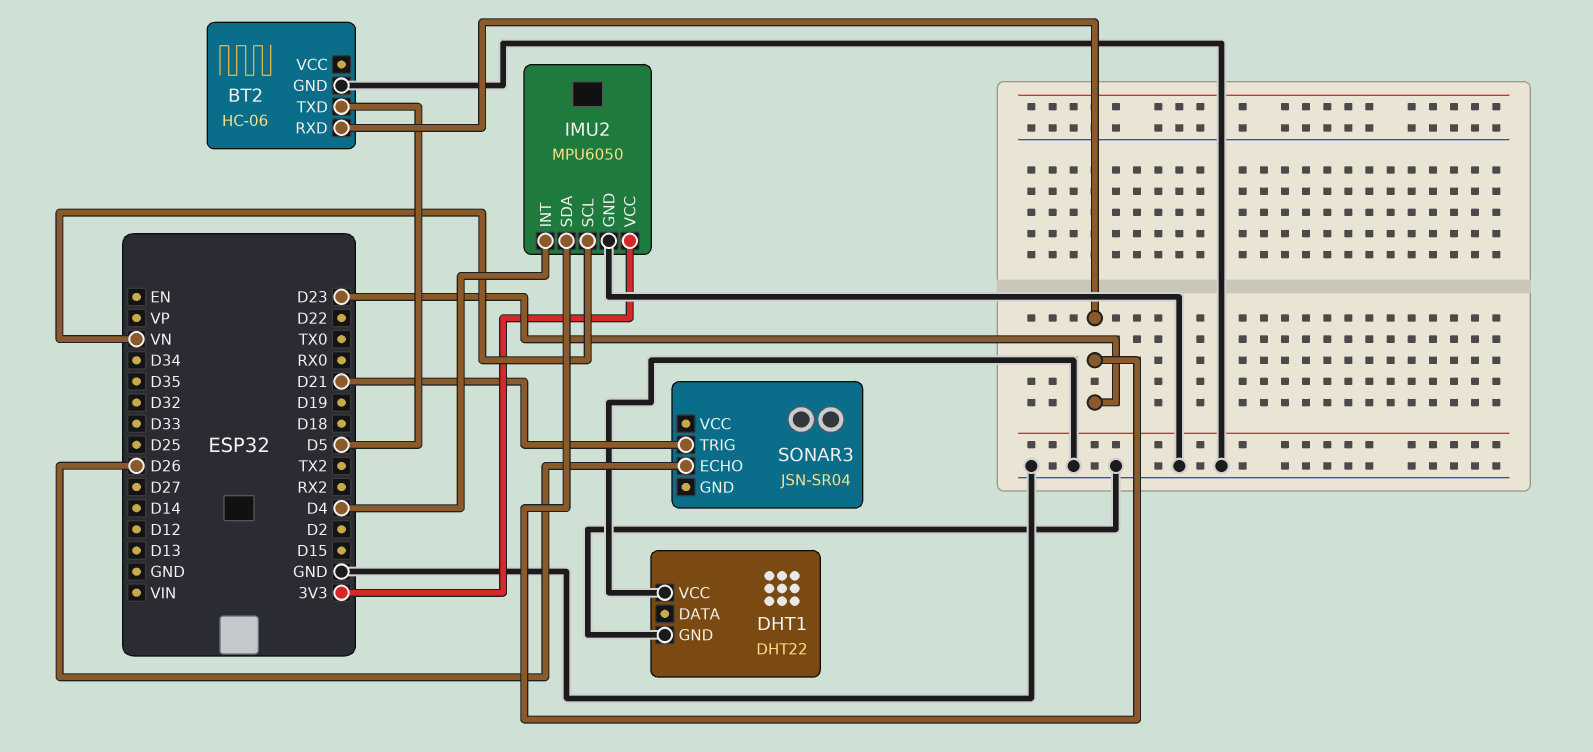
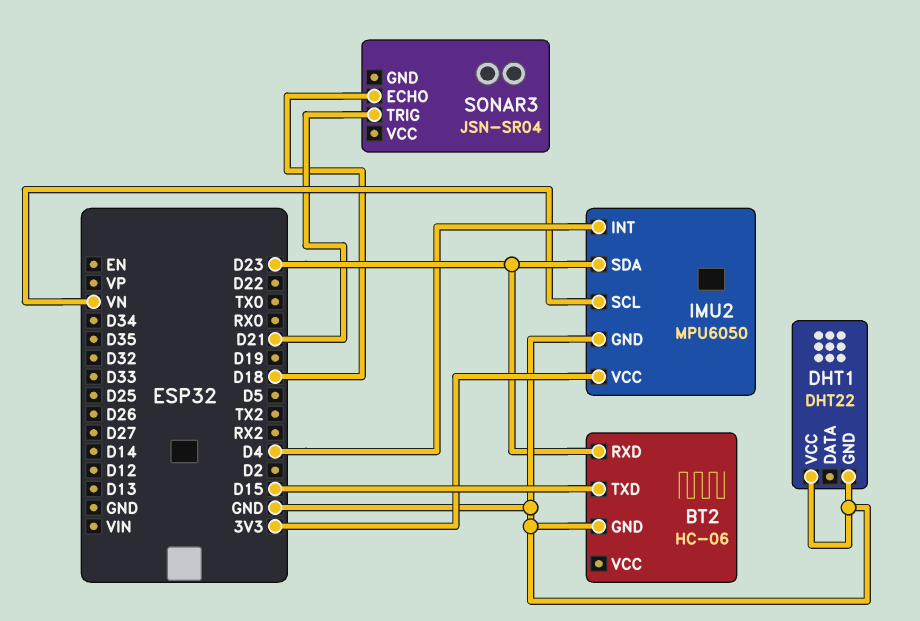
BT2 pin TXD: D5 -> D15
SONAR3 pin ECHO: D26 -> D18

